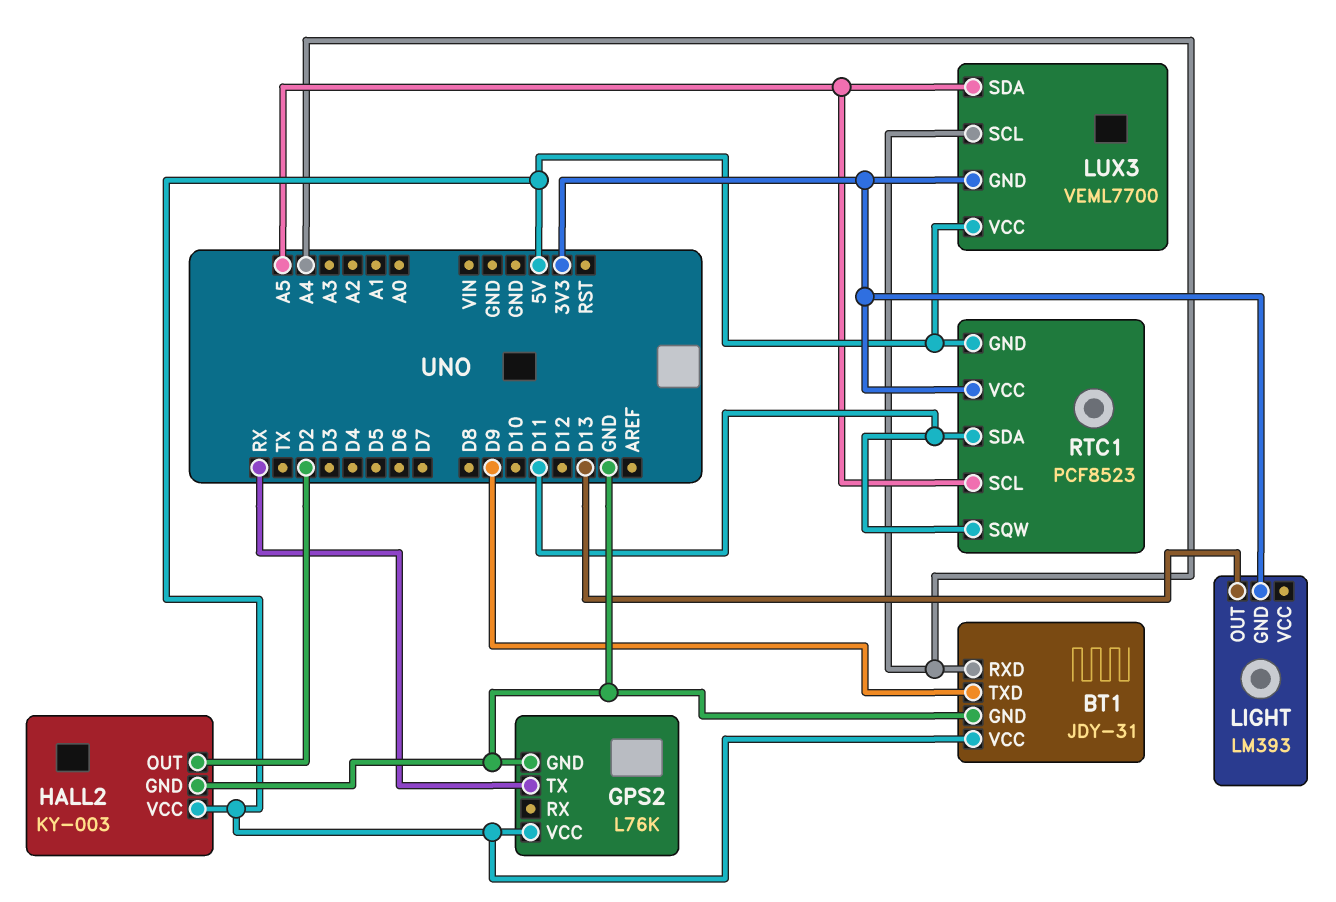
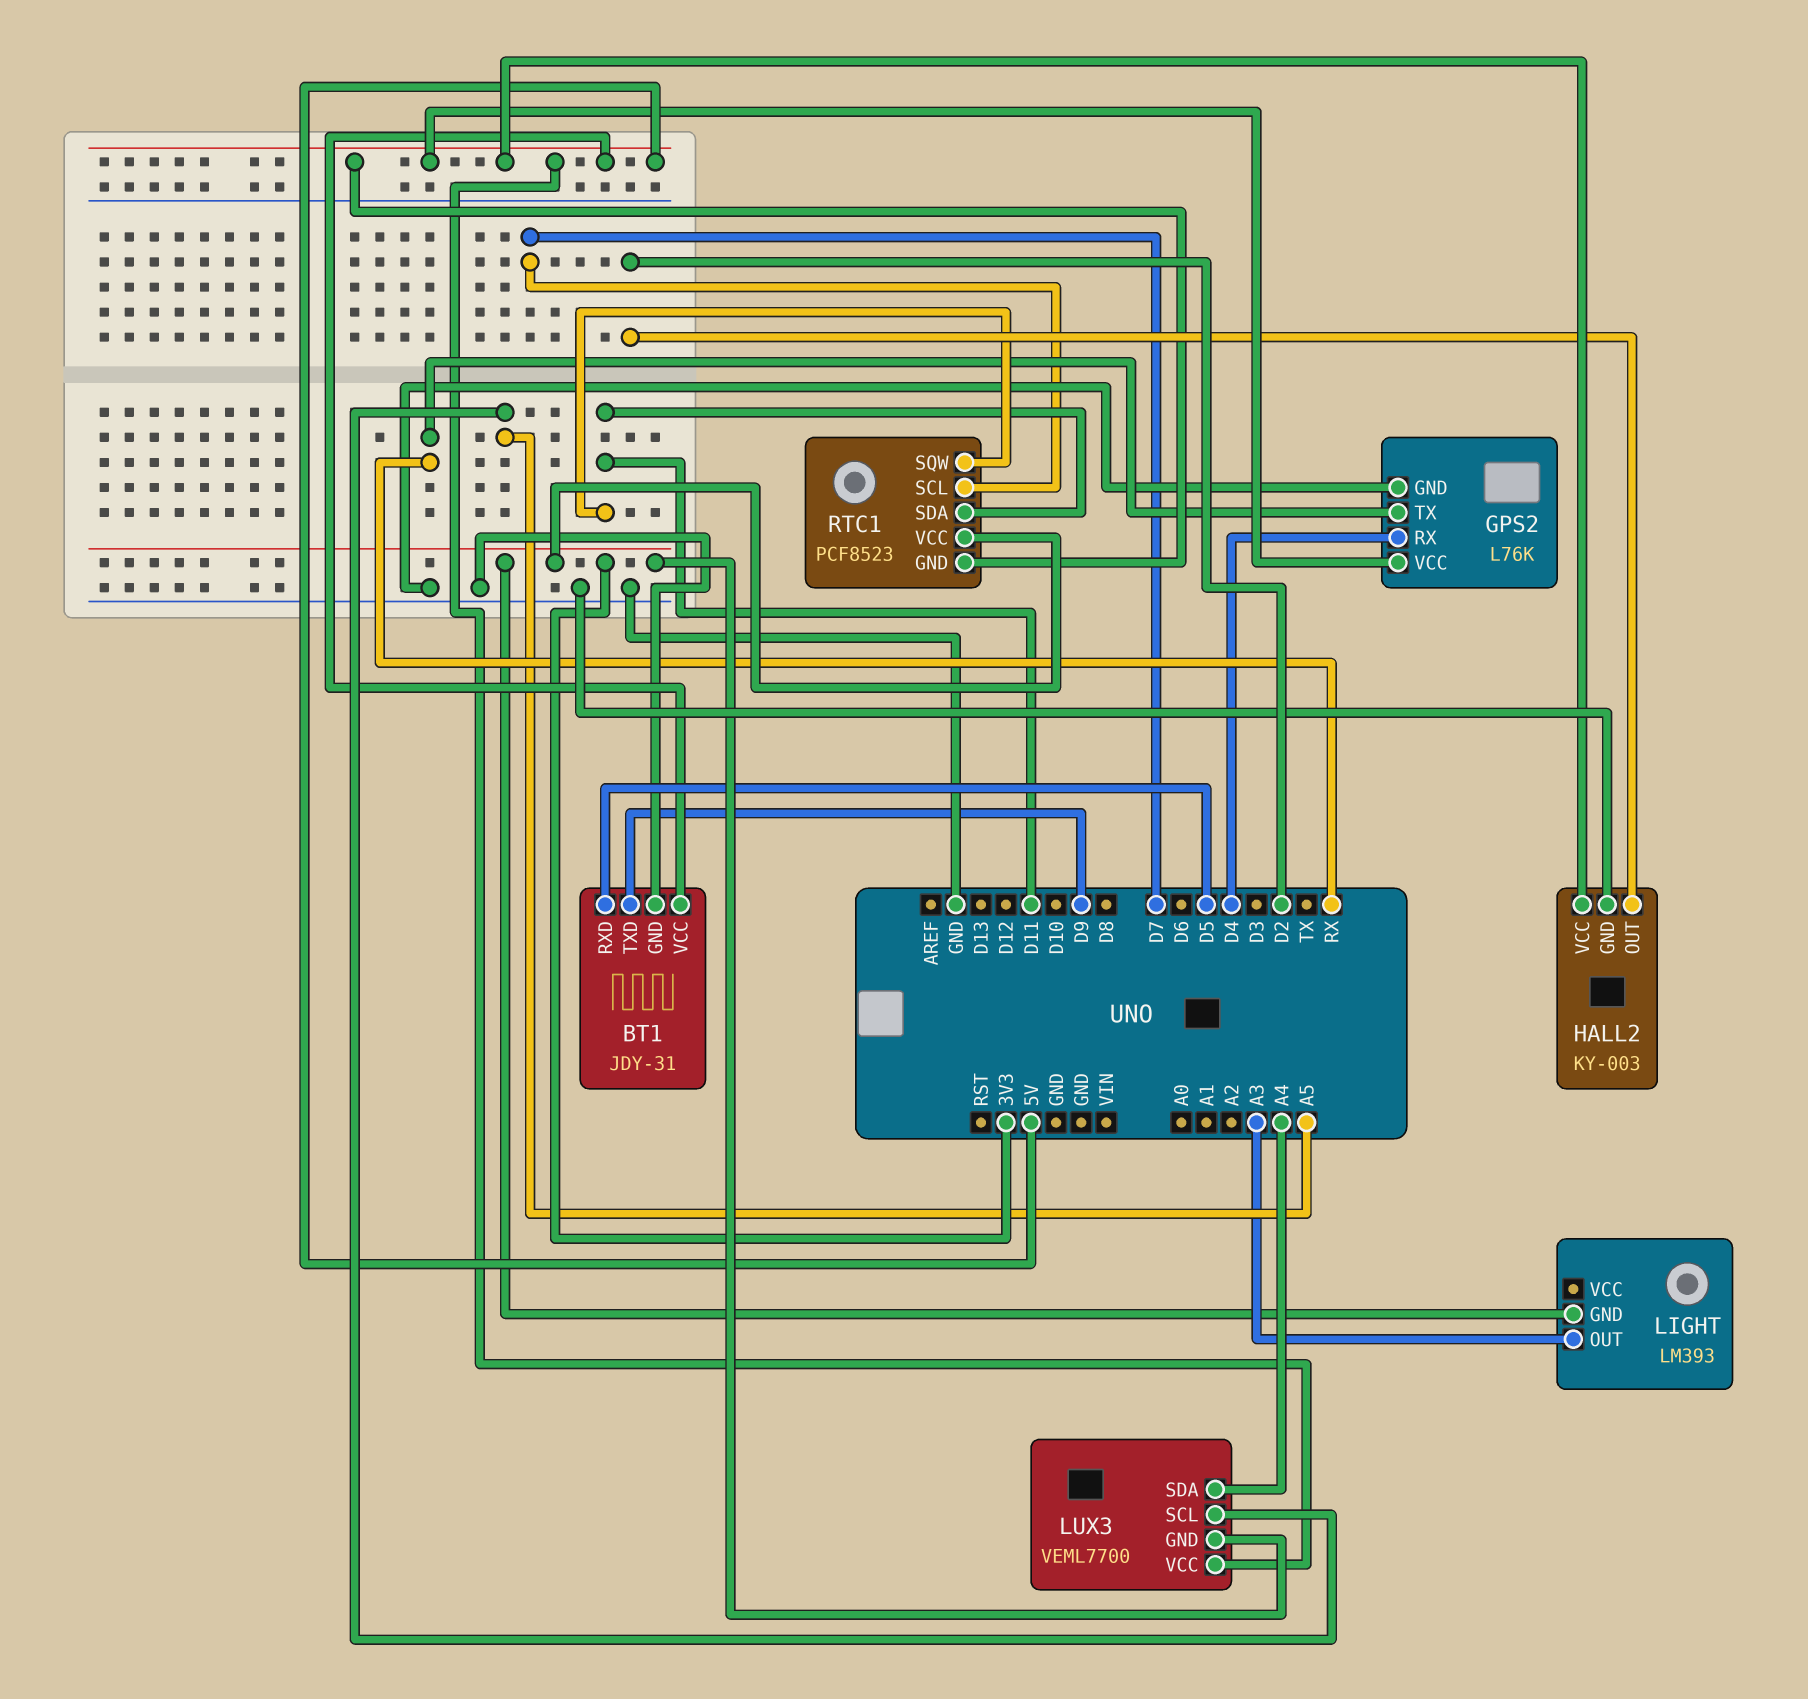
BT1 pin RXD: A4 -> D5
GPS2 pin RX: none -> D4
LIGHT pin OUT: D13 -> A3
LUX3 pin SCL: A4 -> A5
LUX3 pin SDA: A5 -> A4
RTC1 pin SCL: A5 -> D7

